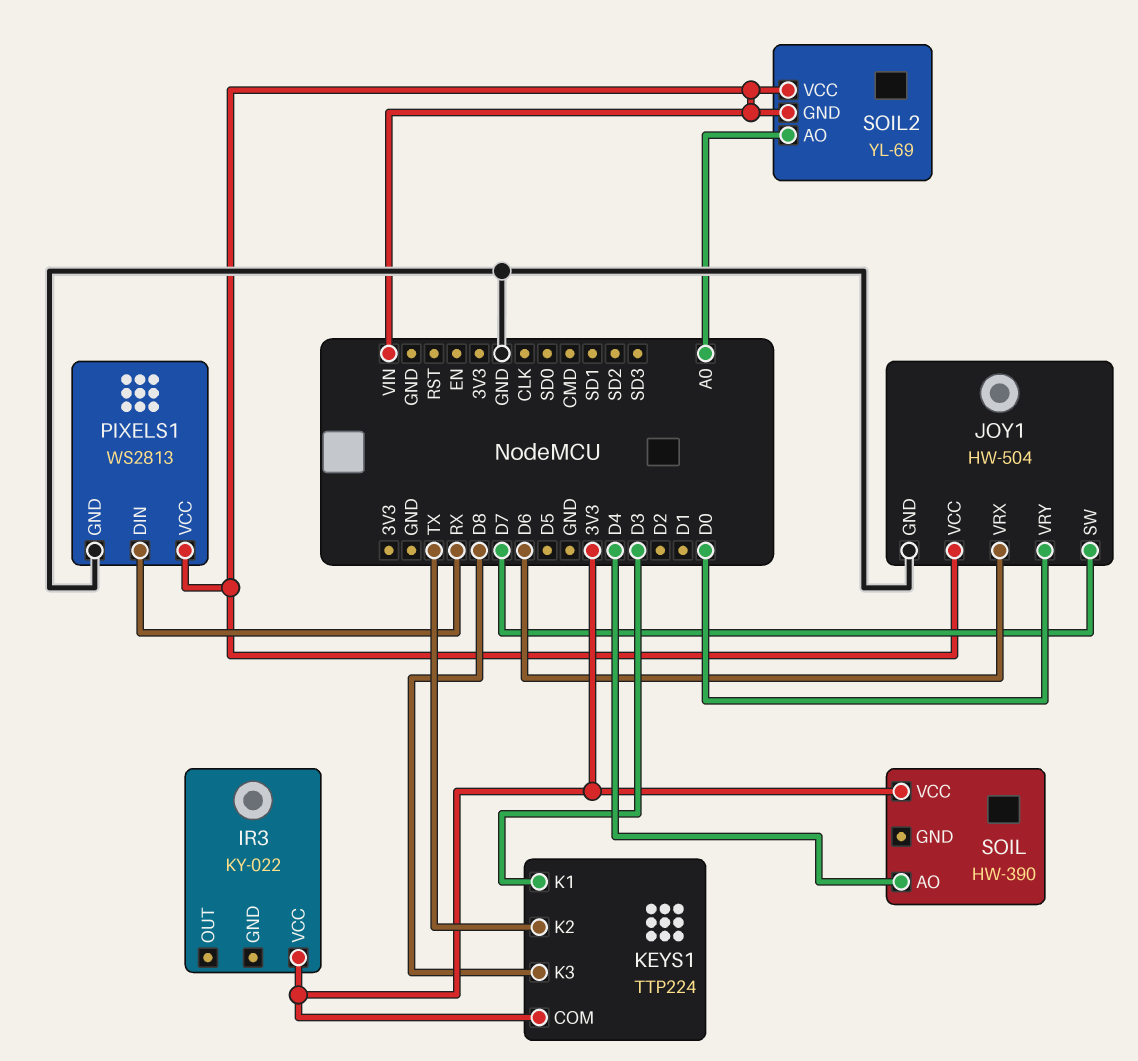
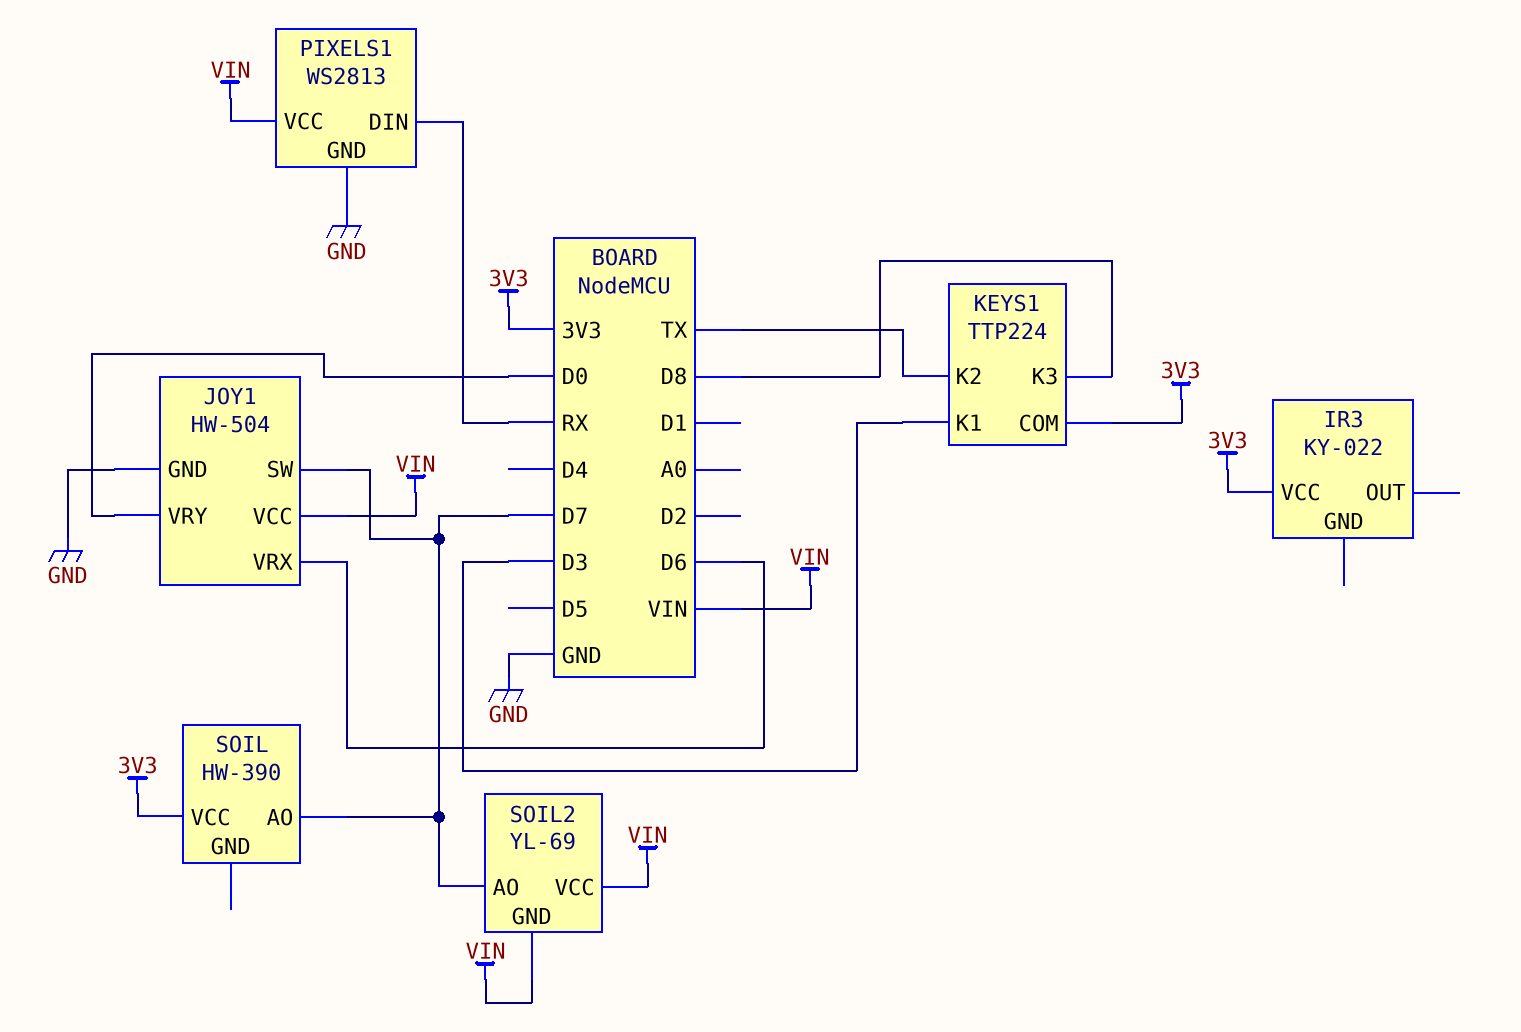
SOIL pin AO: D4 -> D7
SOIL2 pin AO: A0 -> D7

